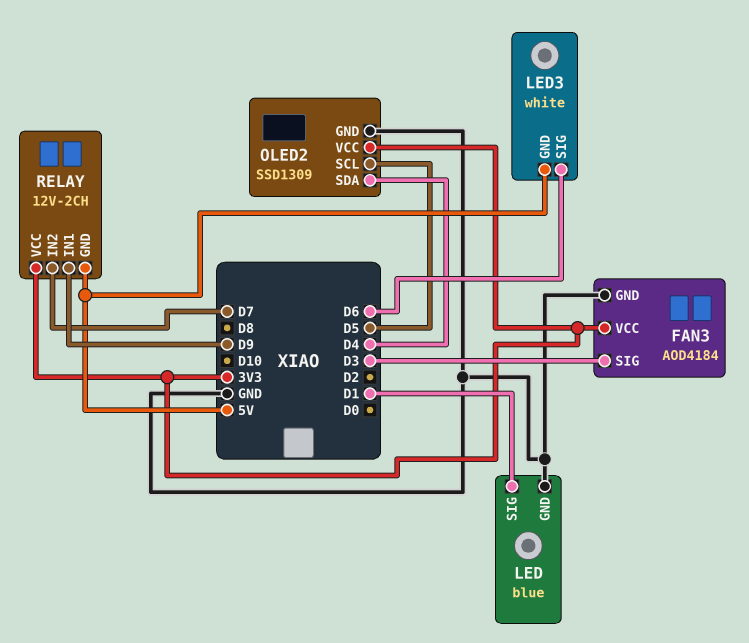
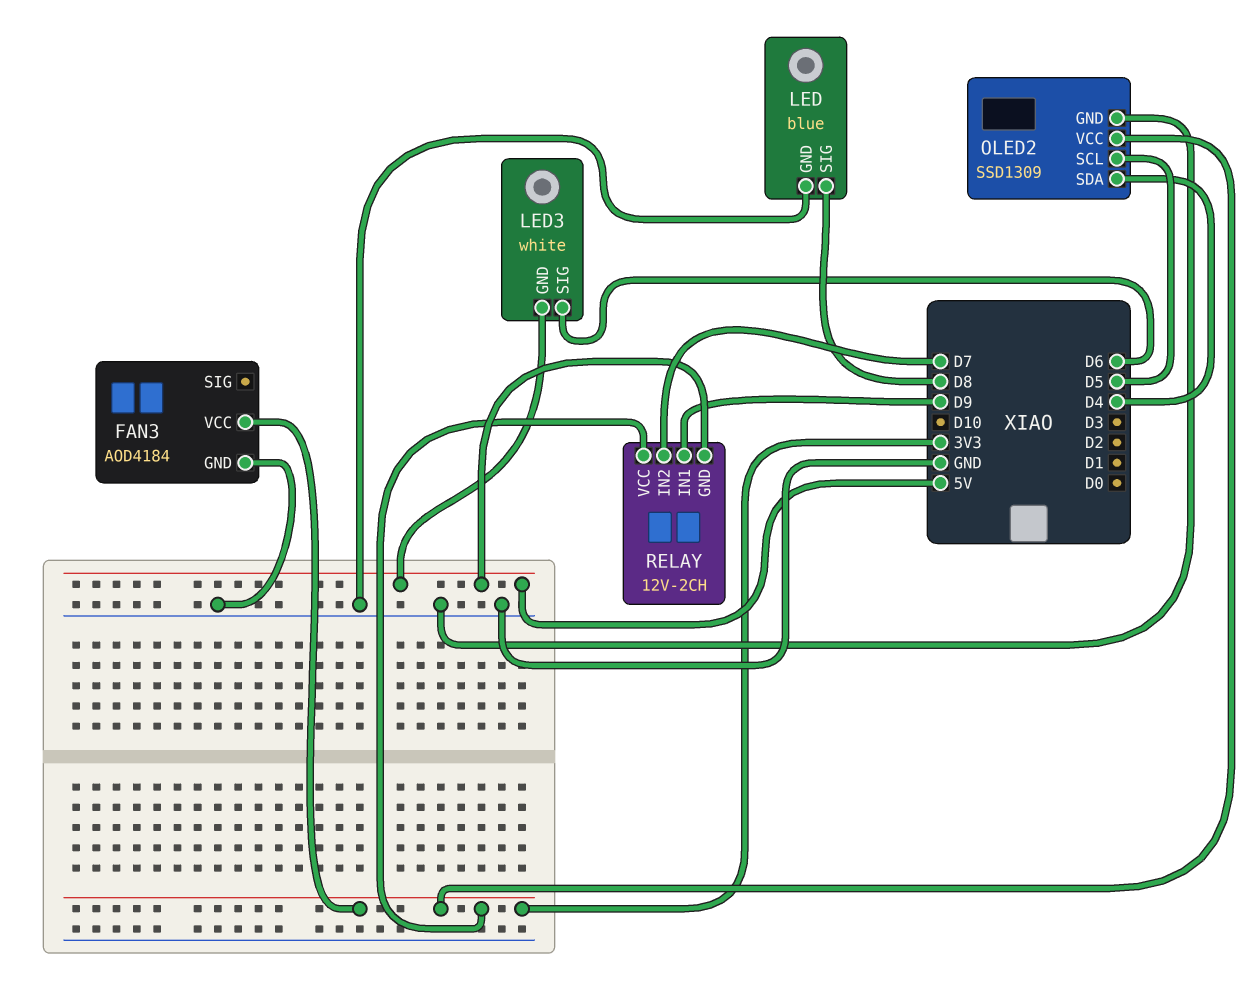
FAN3 pin SIG: D3 -> none
LED pin SIG: D1 -> D8

